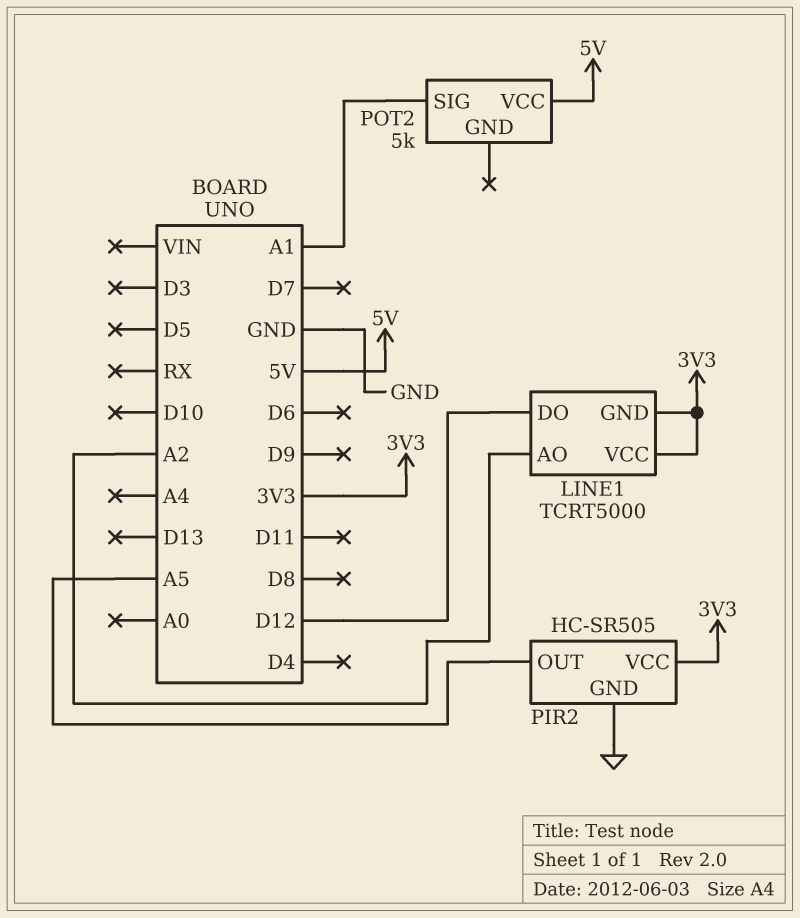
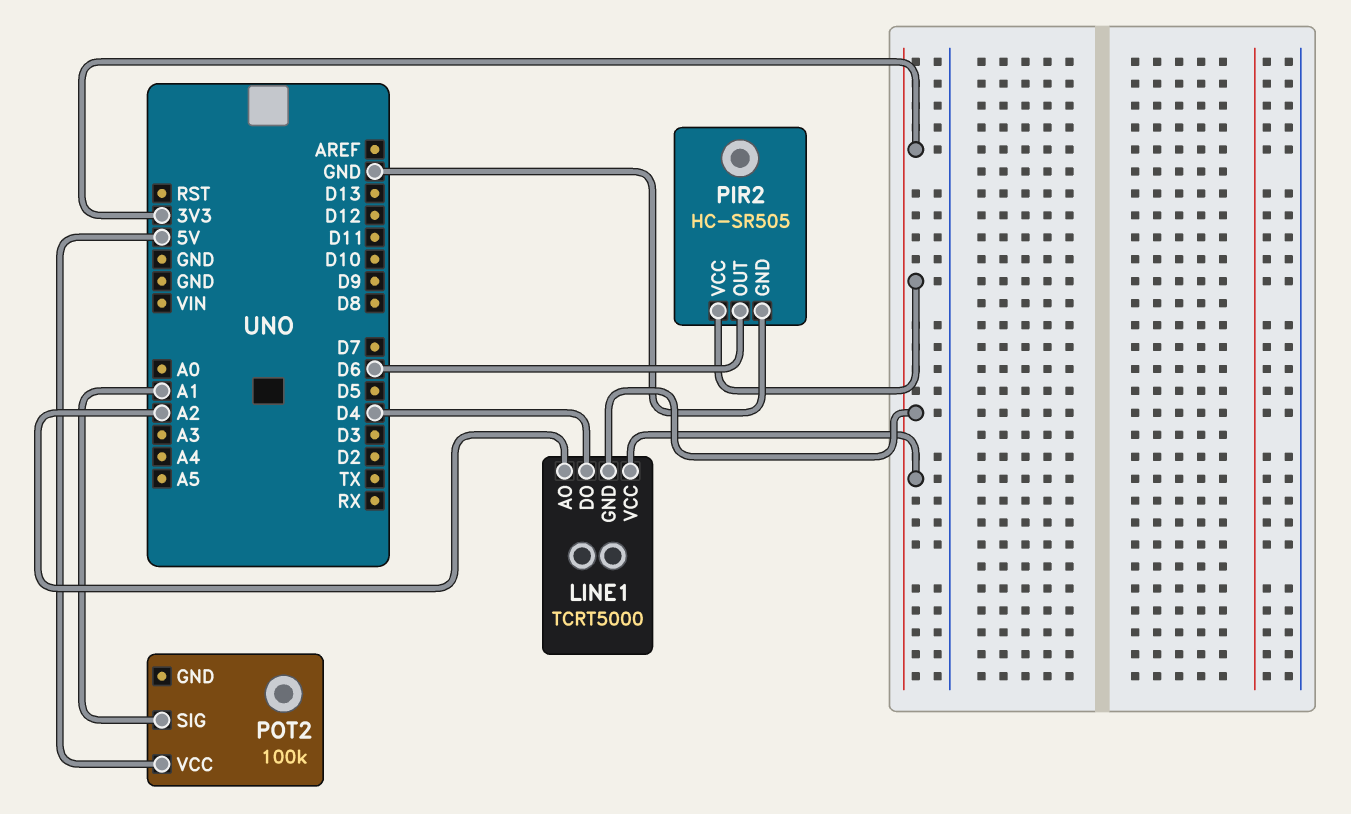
LINE1 pin DO: D12 -> D4
PIR2 pin OUT: A5 -> D6
POT2: 5k -> 100k

